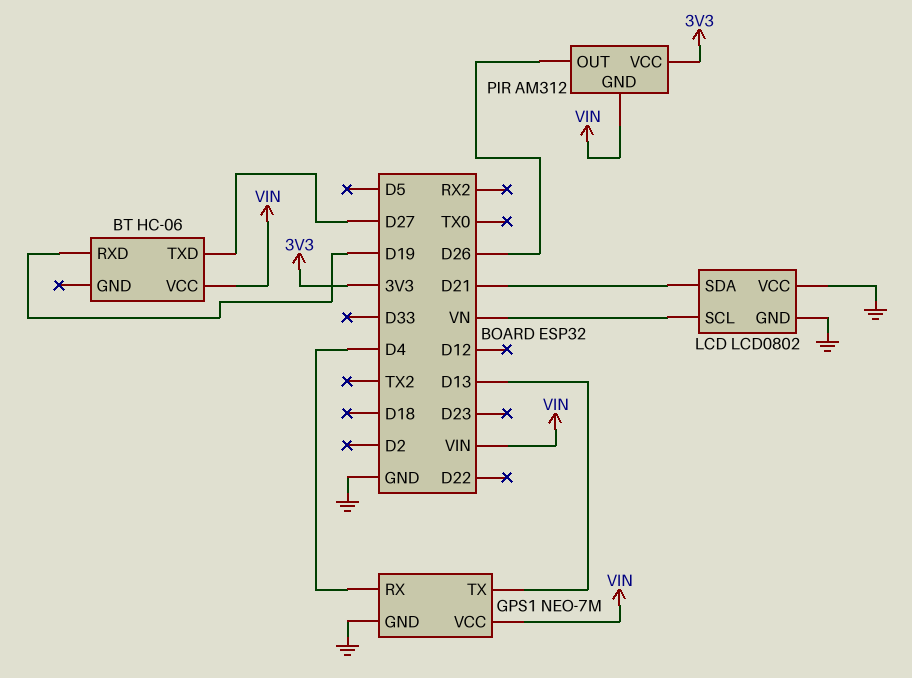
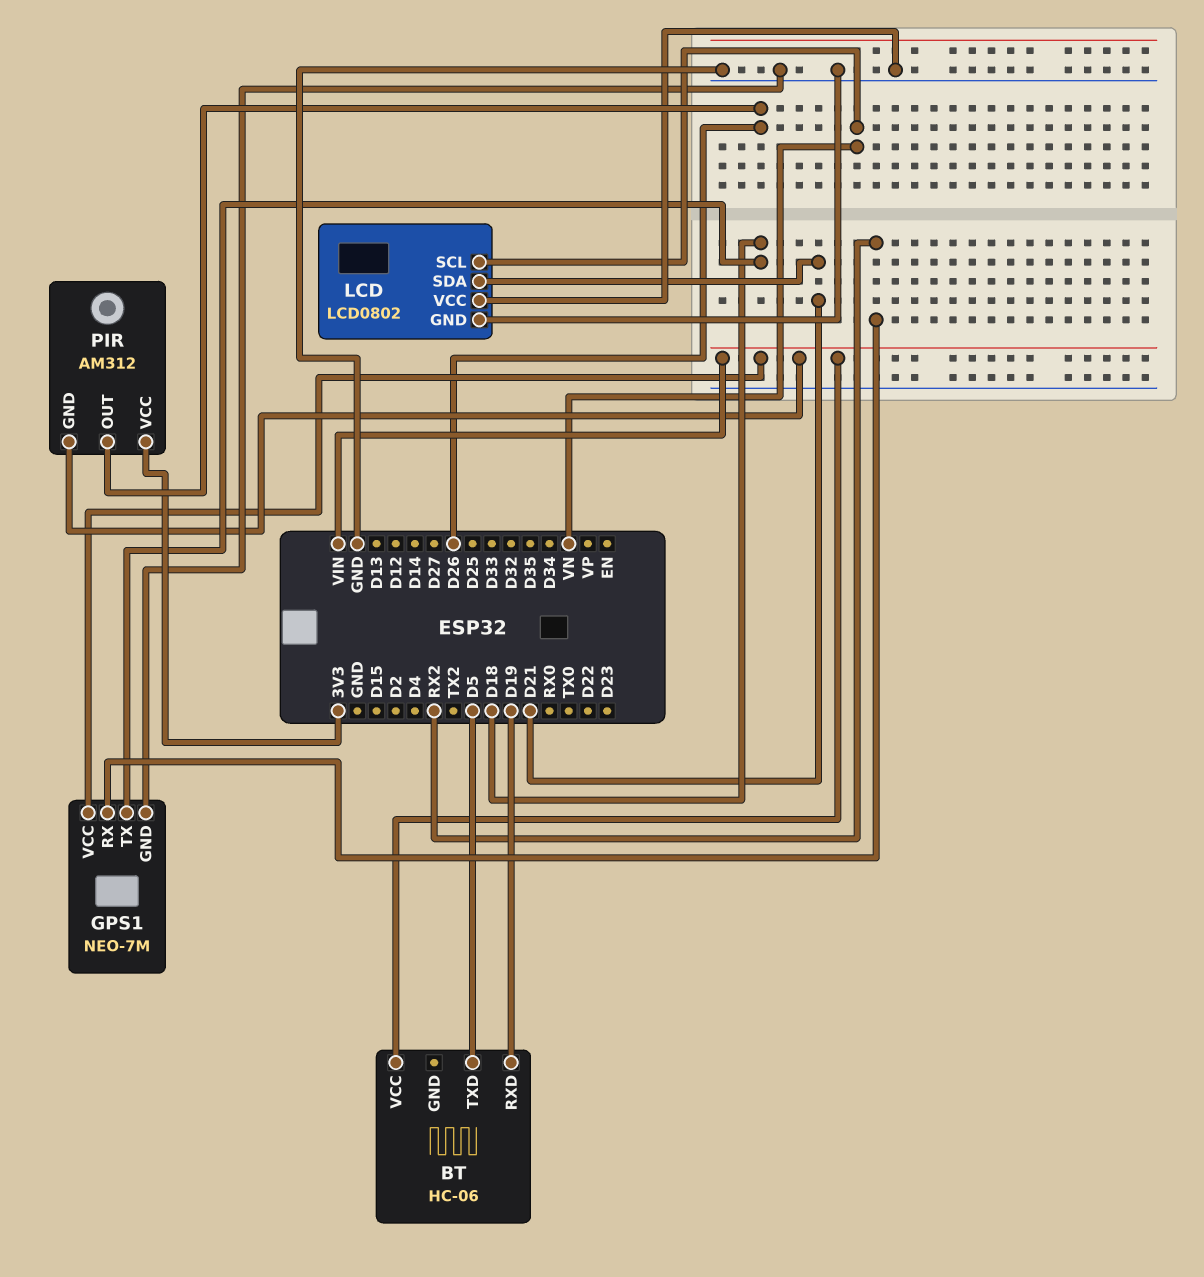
BT pin TXD: D27 -> D5
GPS1 pin RX: D4 -> RX2
GPS1 pin TX: D13 -> D18

